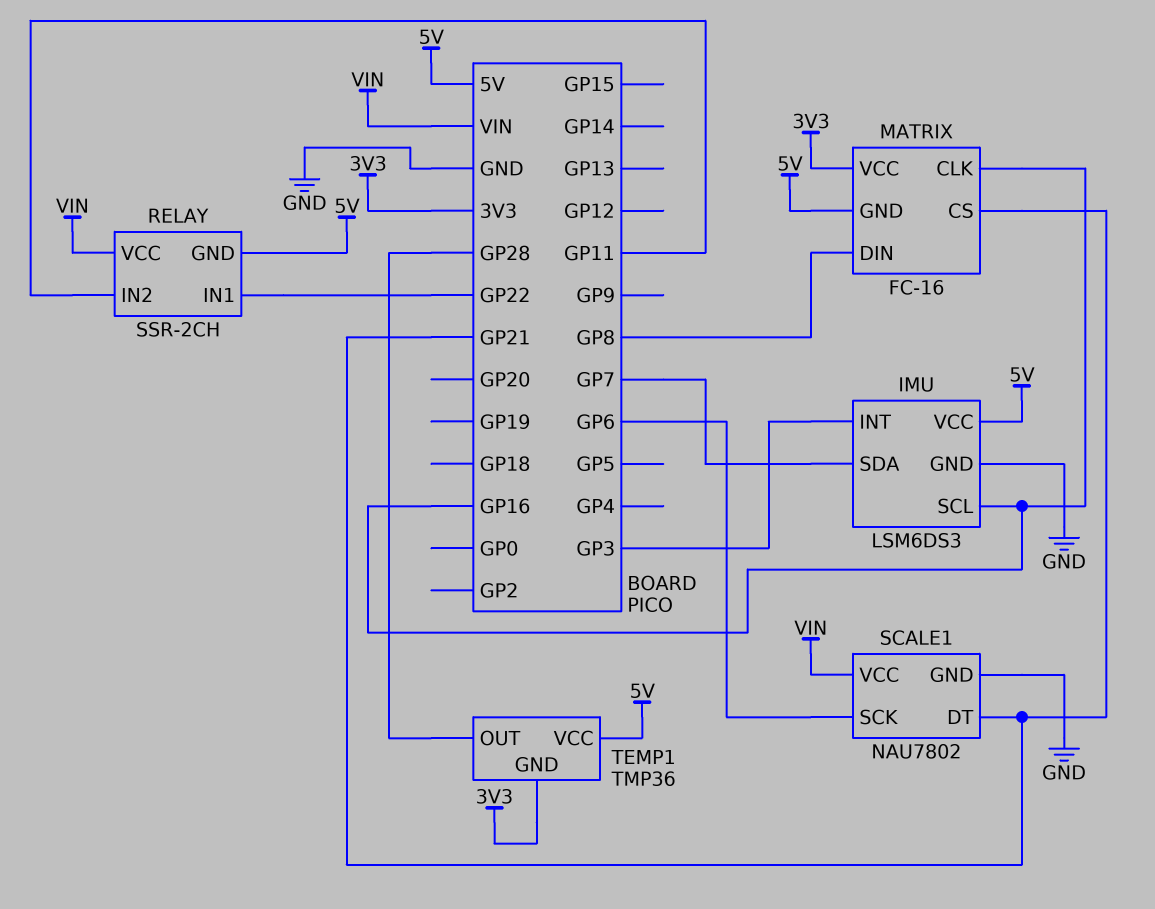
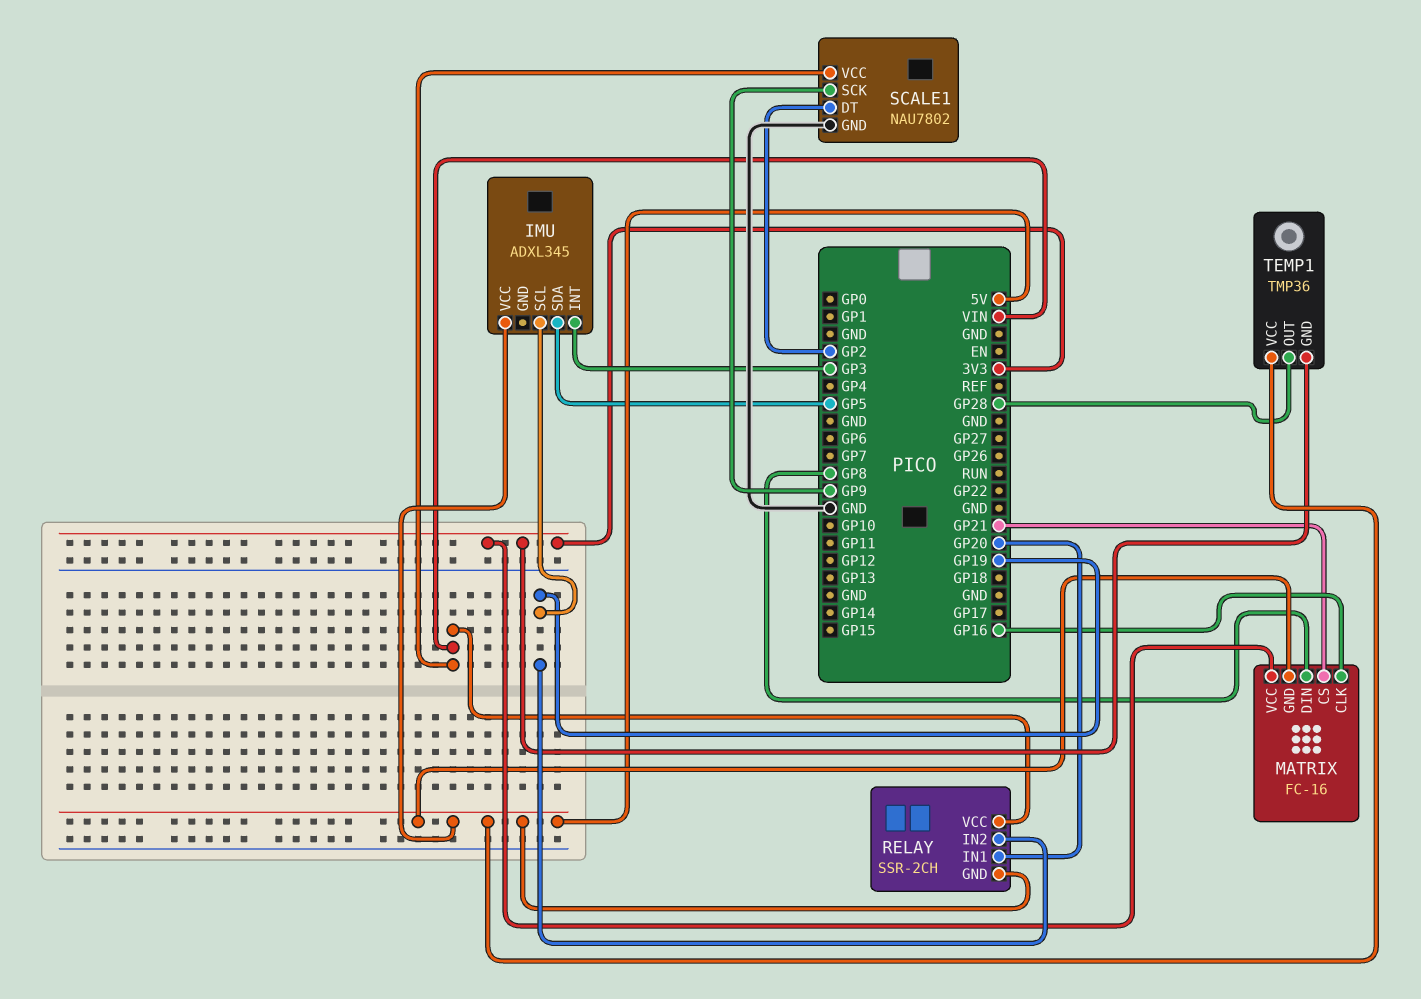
IMU: LSM6DS3 -> ADXL345
IMU pin GND: GND -> none
IMU pin SCL: GP16 -> GP19
IMU pin SDA: GP7 -> GP5
RELAY pin IN1: GP22 -> GP20
RELAY pin IN2: GP11 -> GP19
SCALE1 pin DT: GP21 -> GP2
SCALE1 pin SCK: GP6 -> GP9

